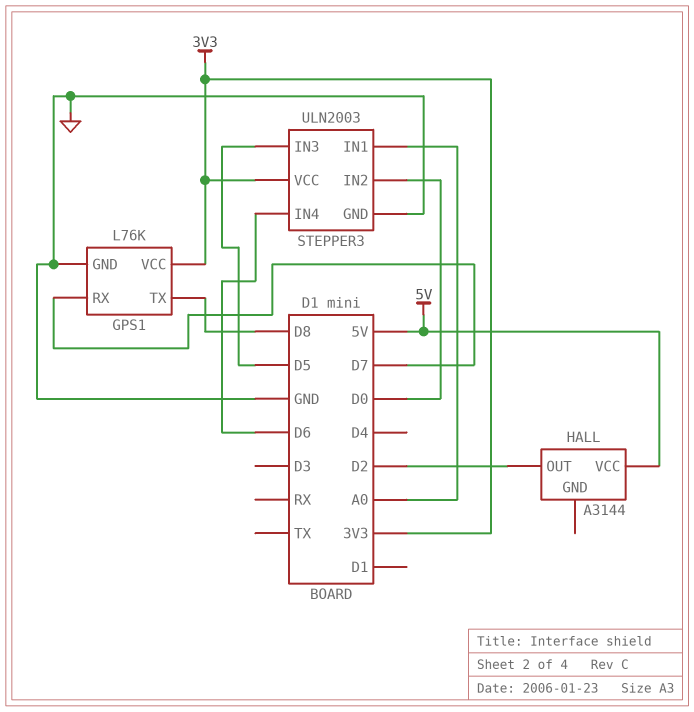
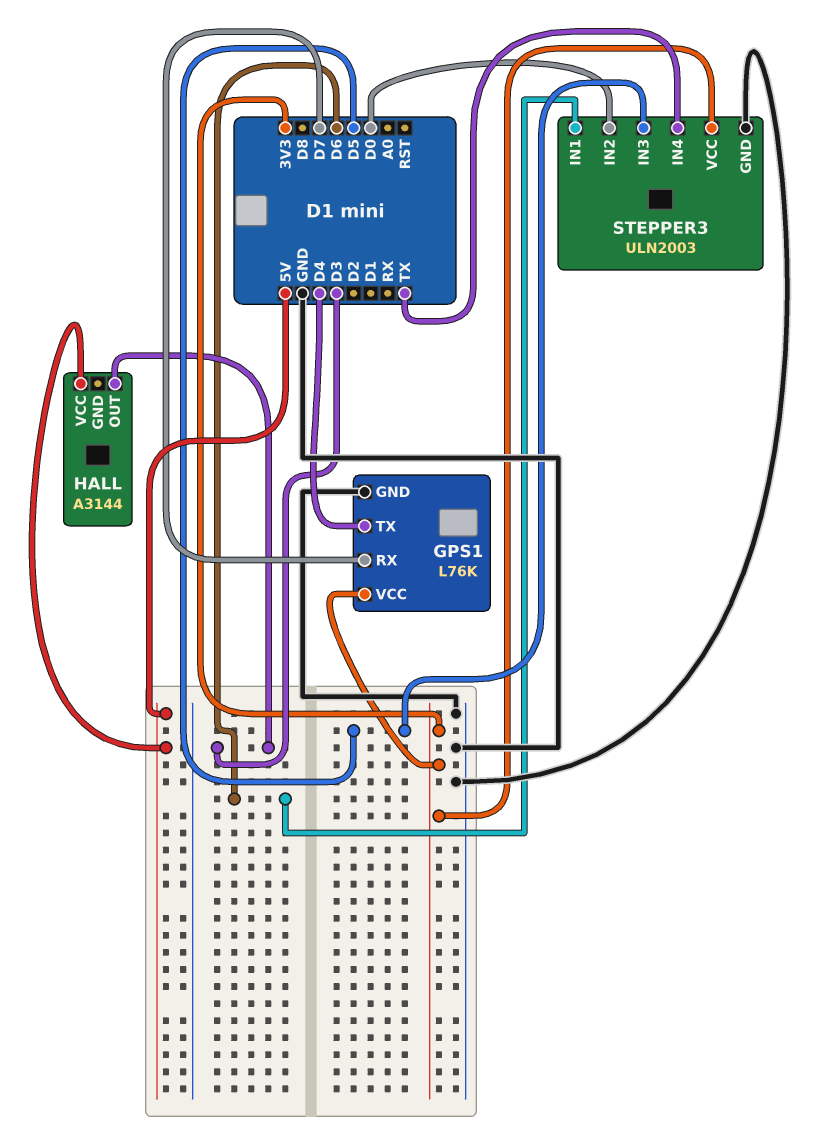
GPS1 pin TX: D8 -> D4
HALL pin OUT: D2 -> D3
STEPPER3 pin IN1: A0 -> D6
STEPPER3 pin IN4: D6 -> TX

